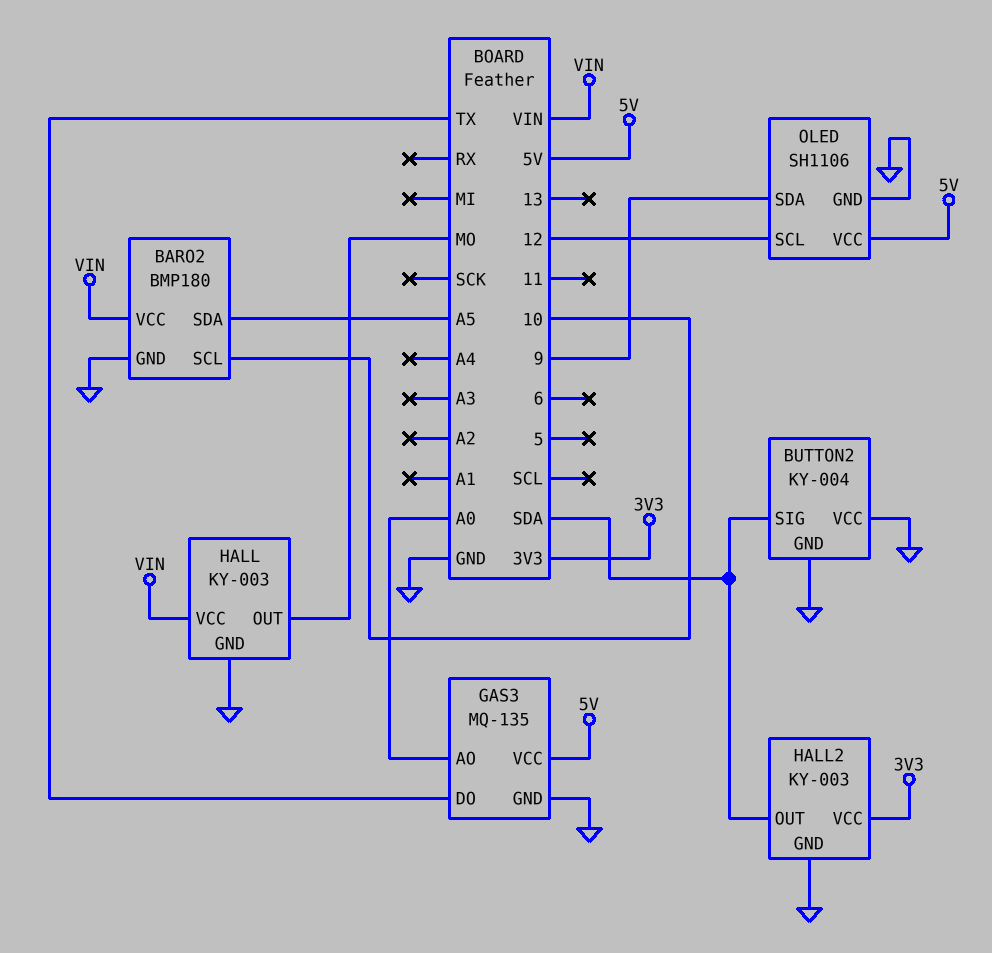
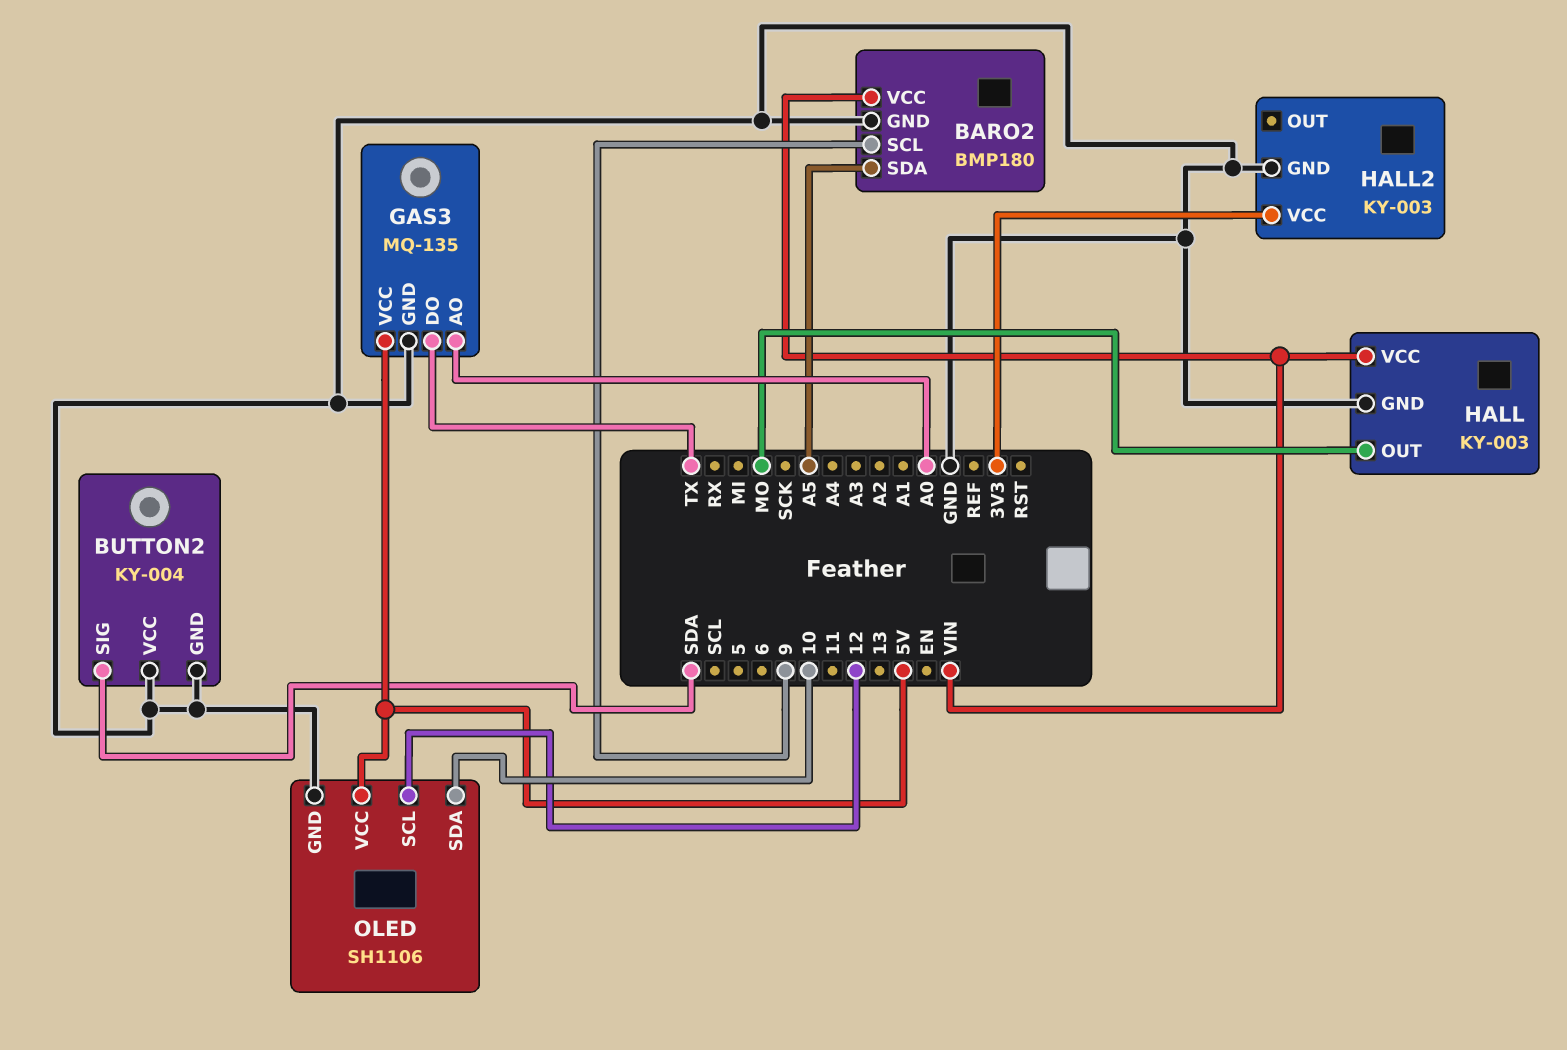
BARO2 pin SCL: 10 -> 9
HALL2 pin OUT: SDA -> none
OLED pin SDA: 9 -> 10

